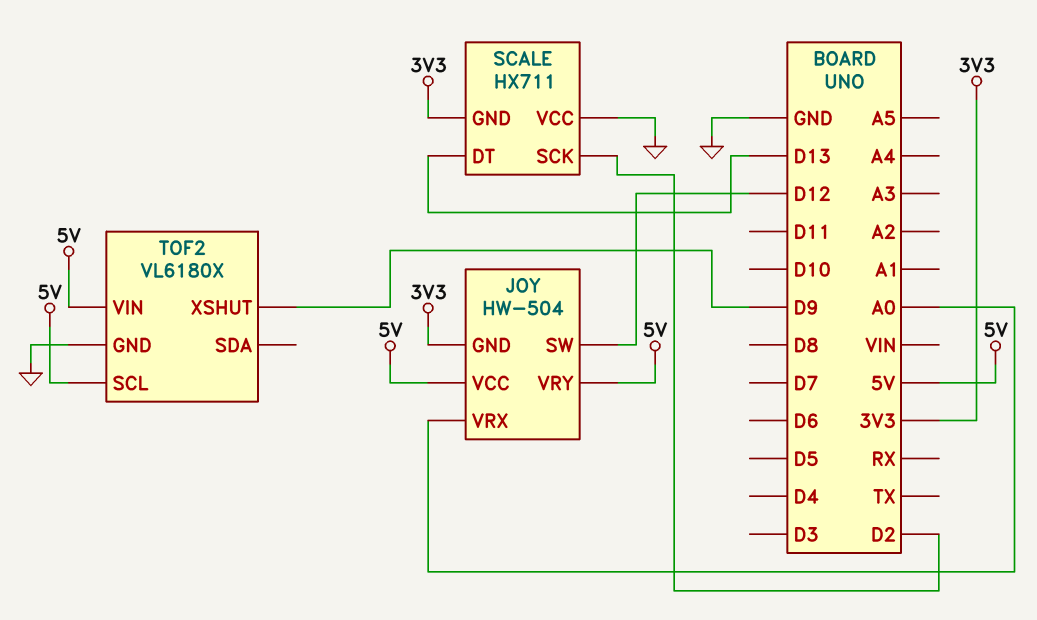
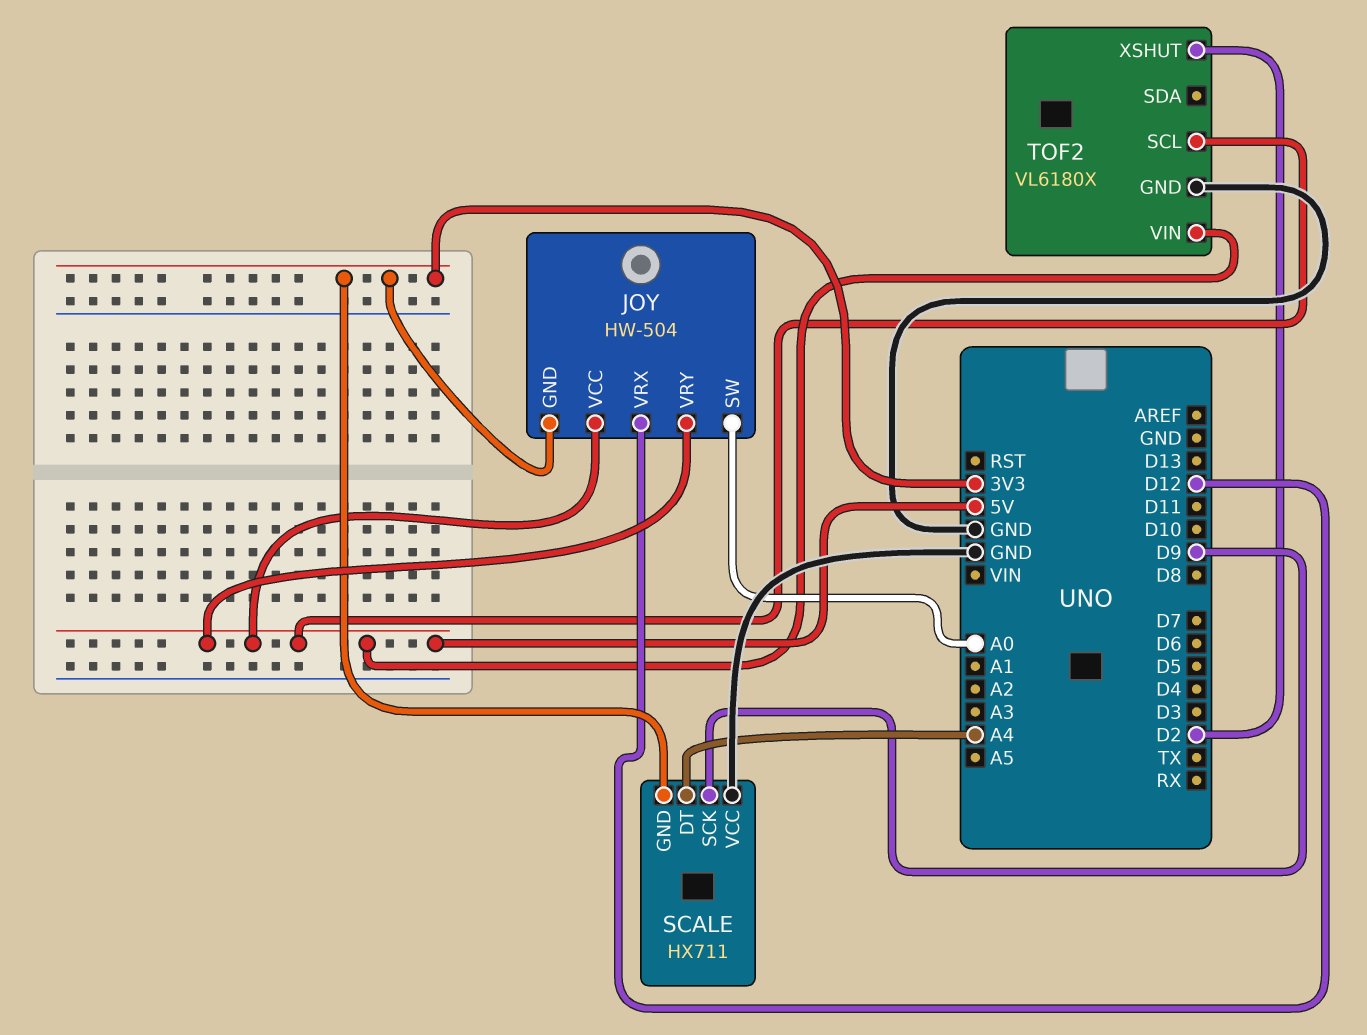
JOY pin SW: D12 -> A0
JOY pin VRX: A0 -> D12
SCALE pin DT: D13 -> A4
SCALE pin SCK: D2 -> D9
TOF2 pin XSHUT: D9 -> D2

